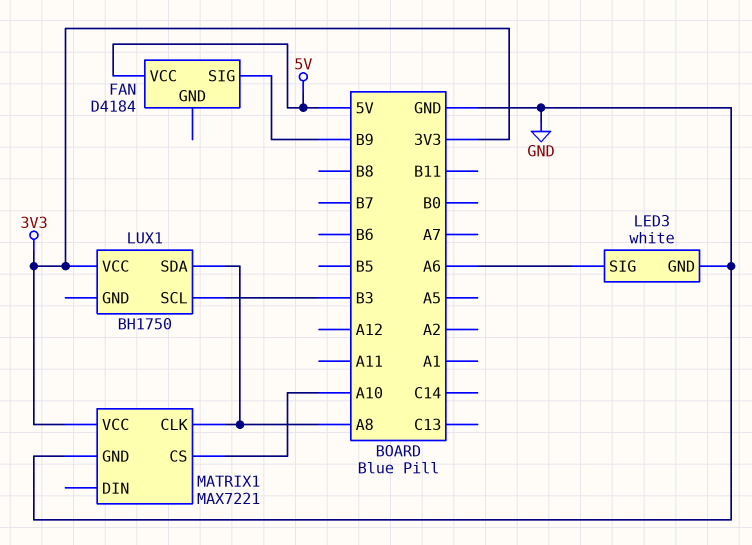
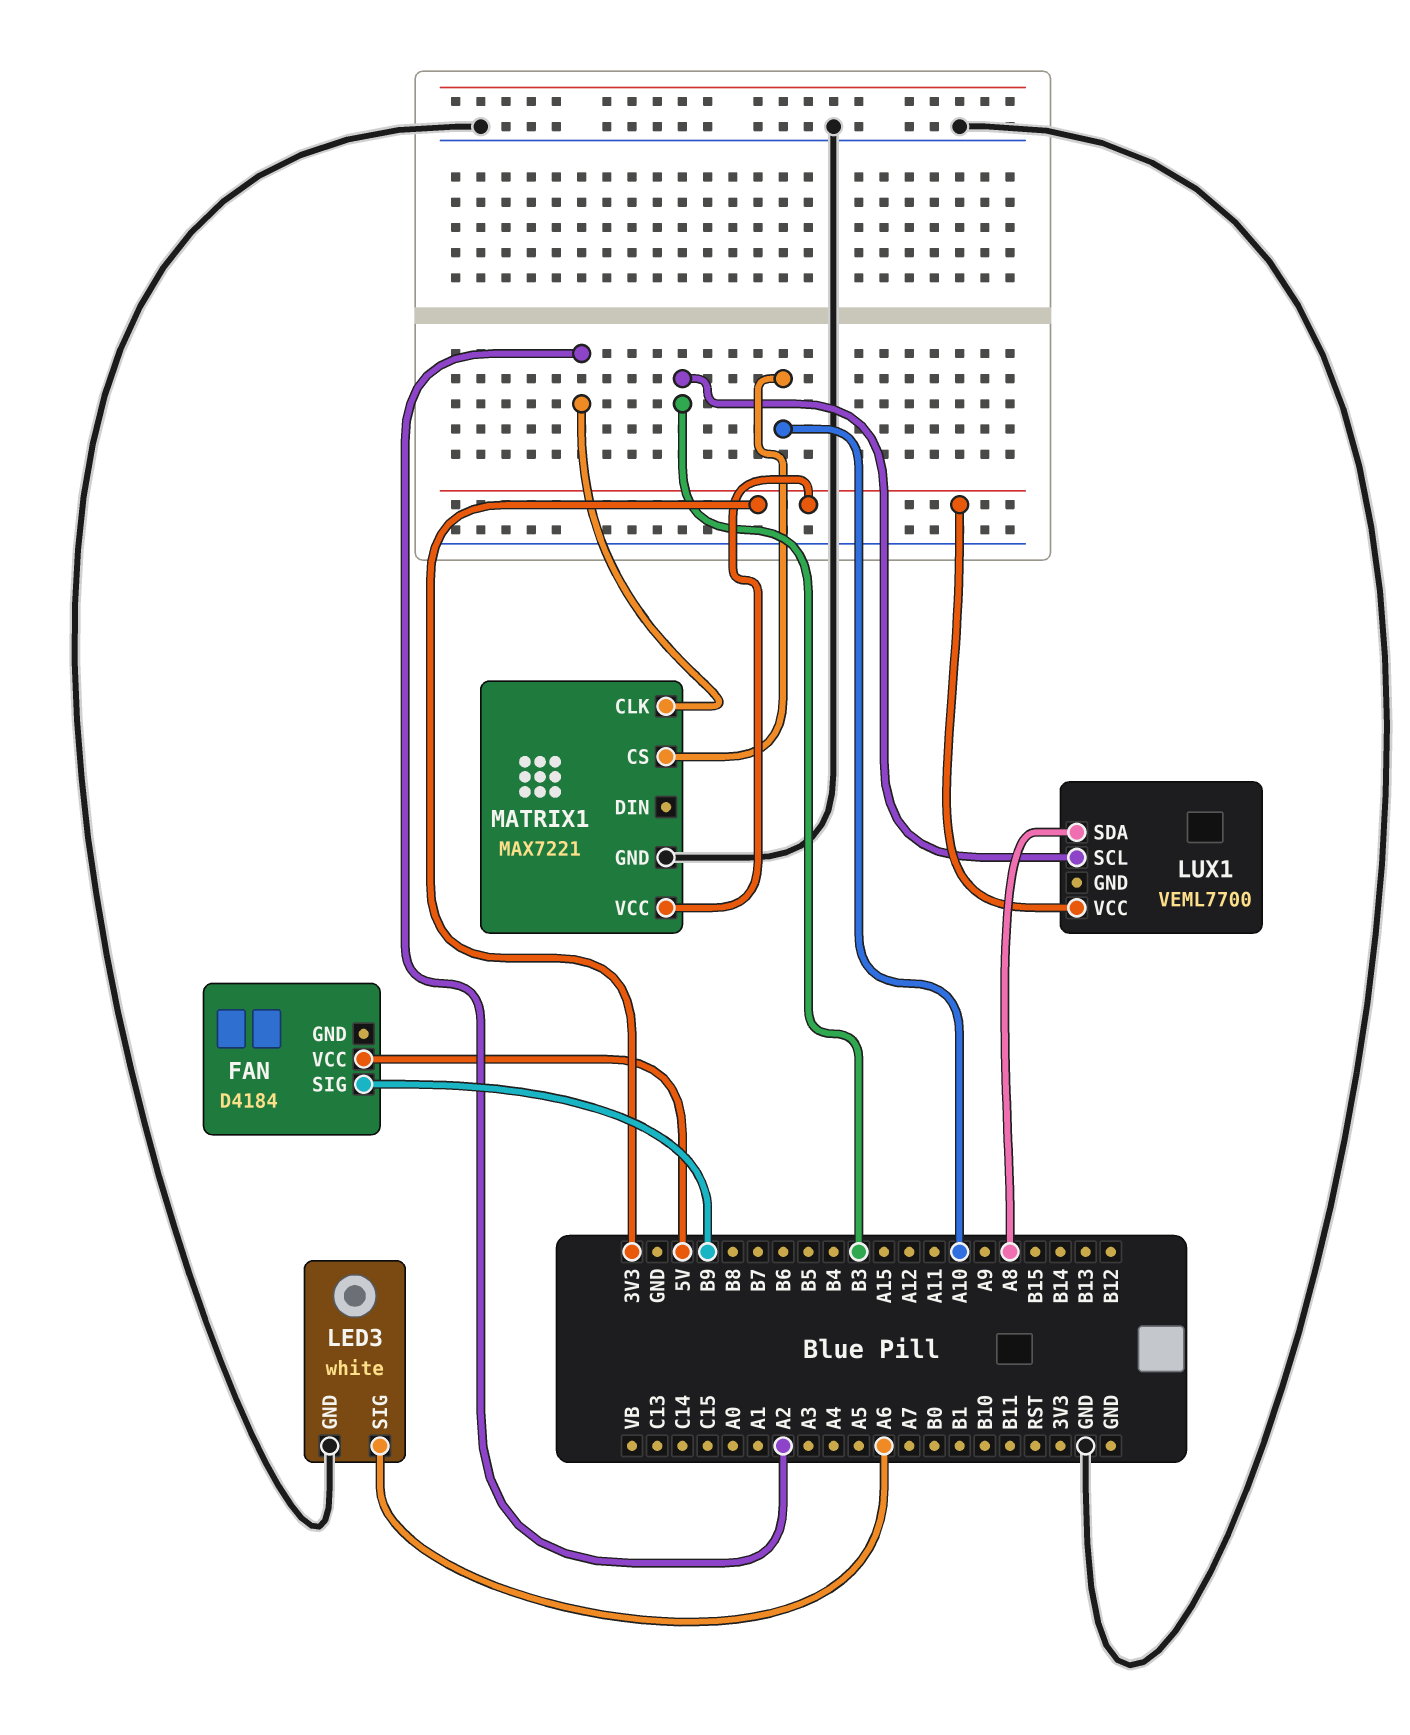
LUX1: BH1750 -> VEML7700
MATRIX1 pin CLK: A8 -> A2

